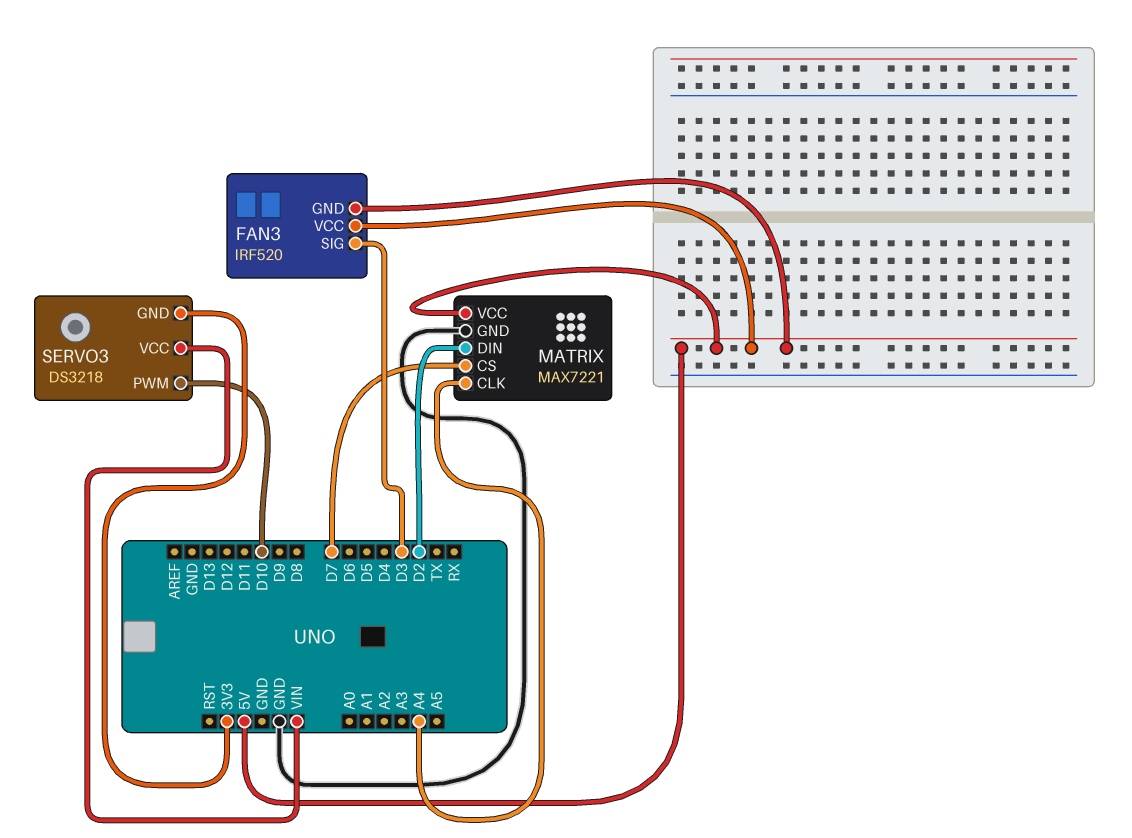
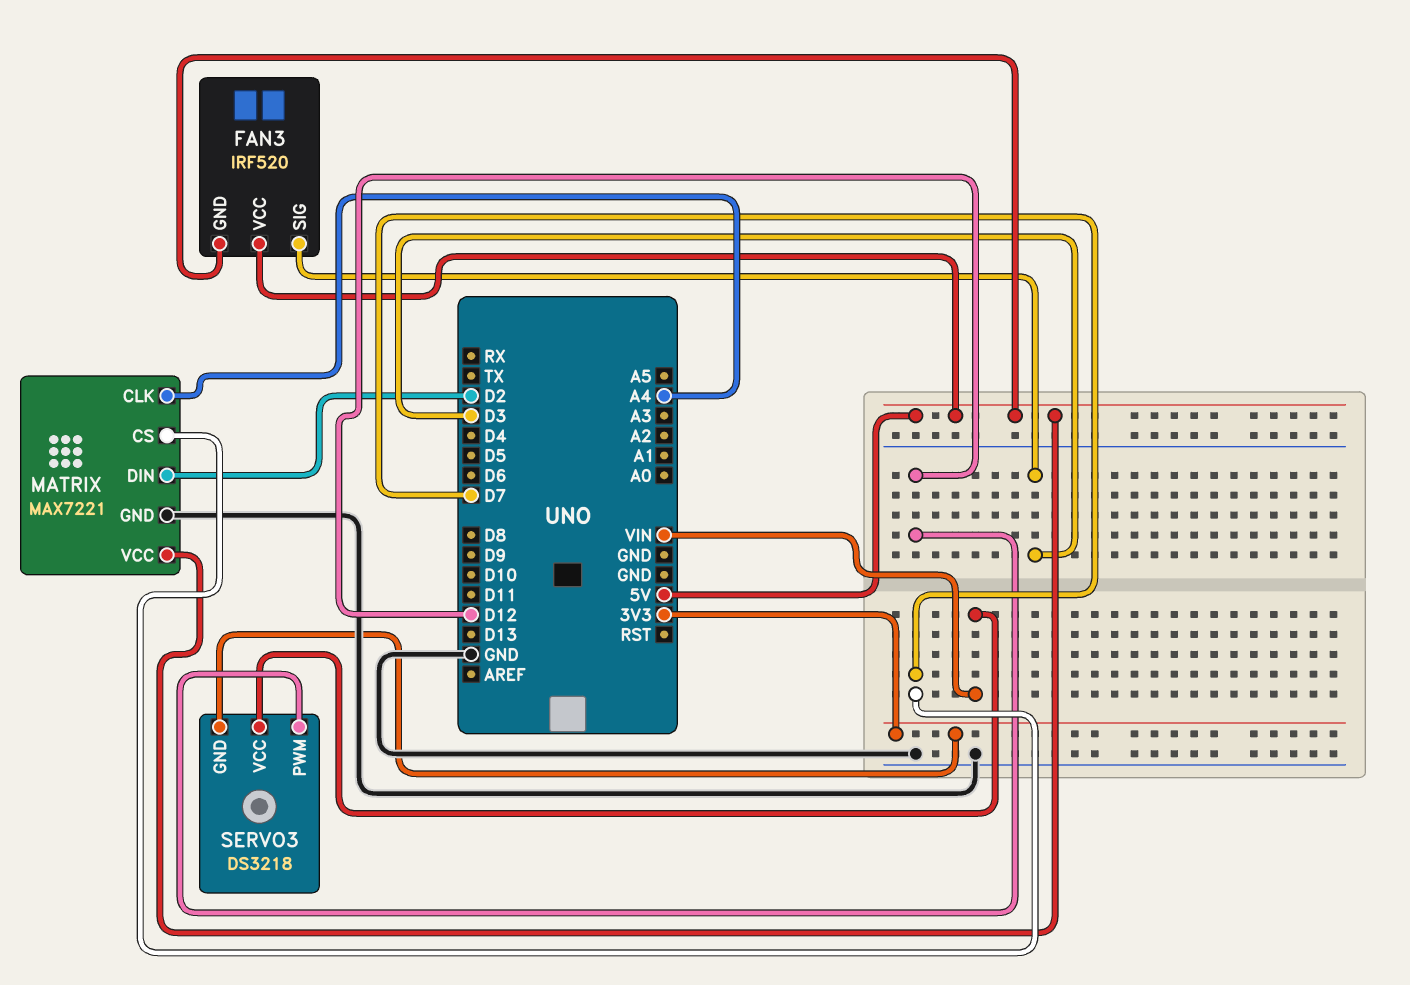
SERVO3 pin PWM: D10 -> D12

